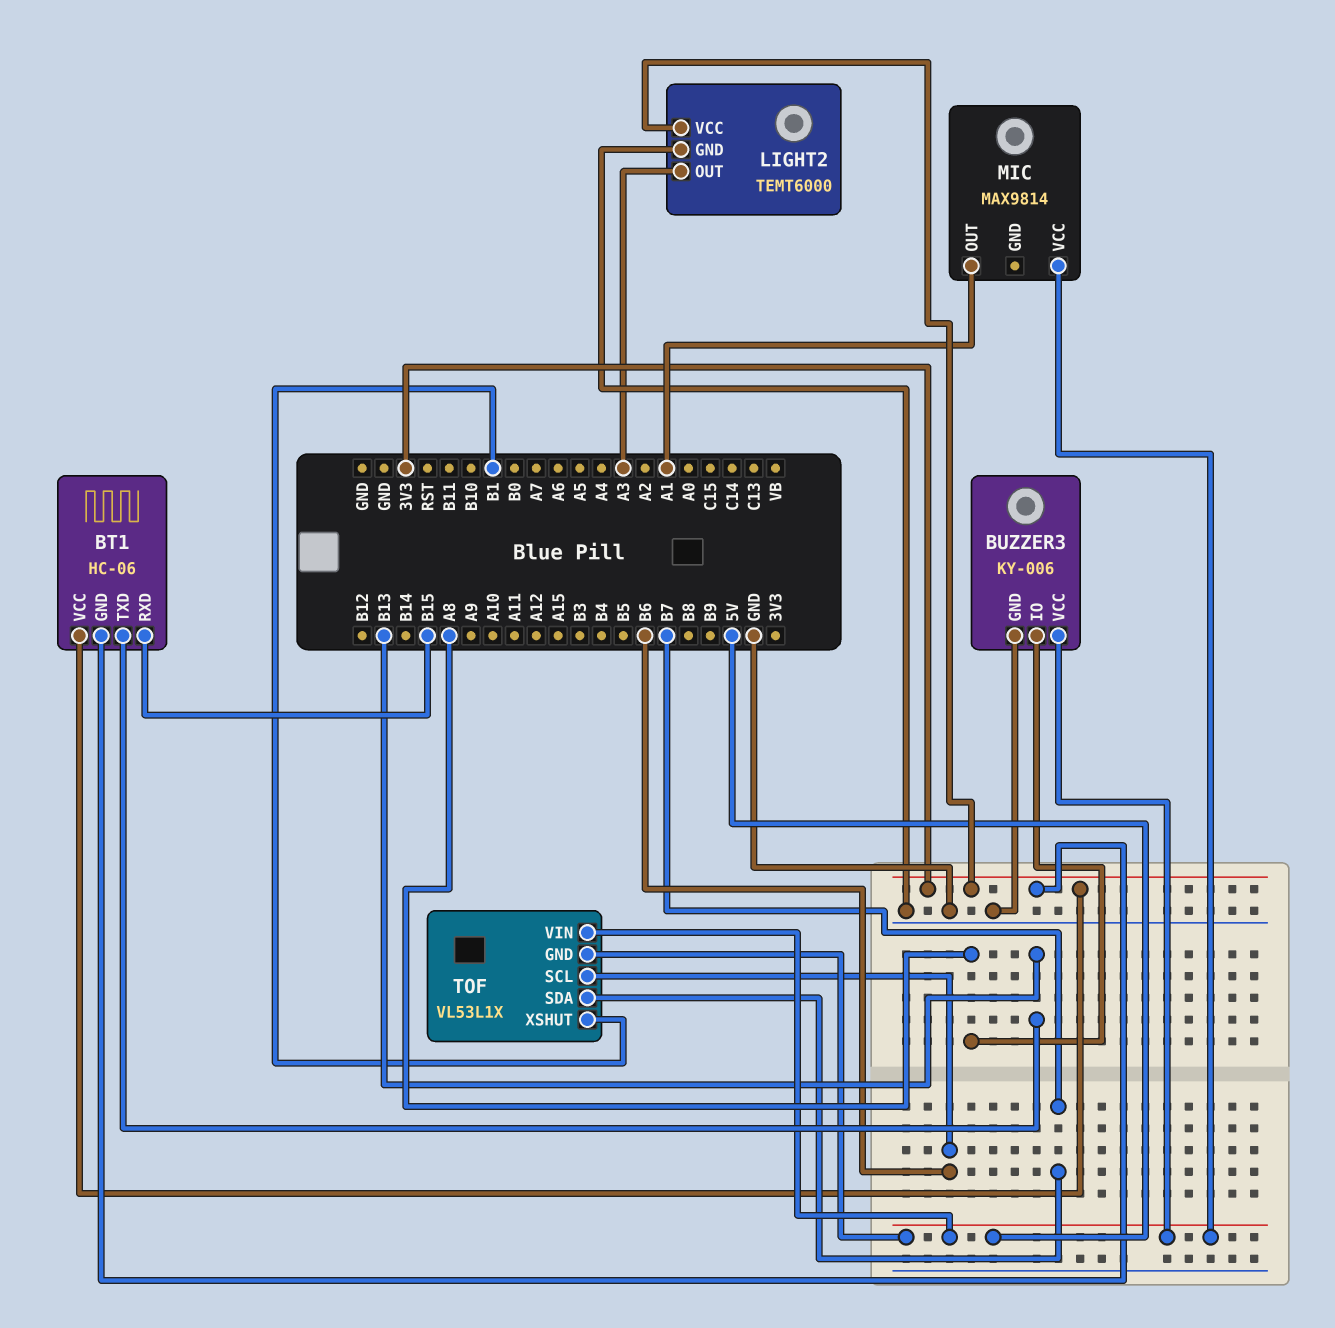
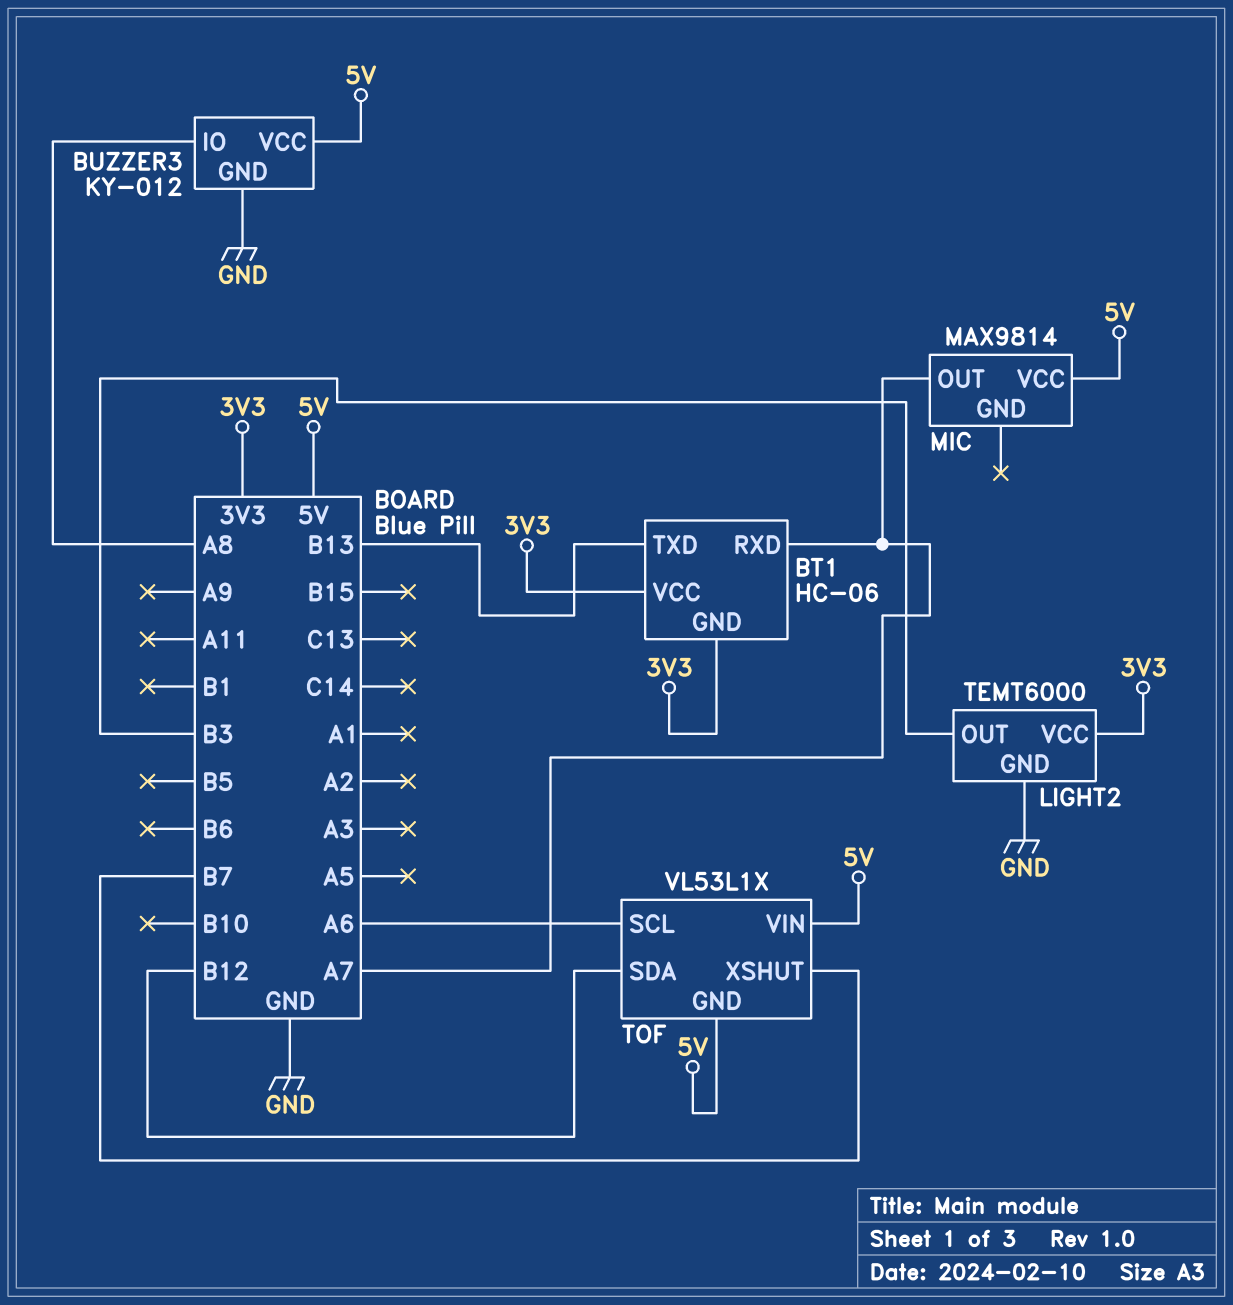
BT1 pin RXD: B15 -> A7
BUZZER3: KY-006 -> KY-012
LIGHT2 pin OUT: A3 -> B3
MIC pin OUT: A1 -> A7
TOF pin SCL: B6 -> A6
TOF pin SDA: B7 -> B12
TOF pin XSHUT: B1 -> B7

